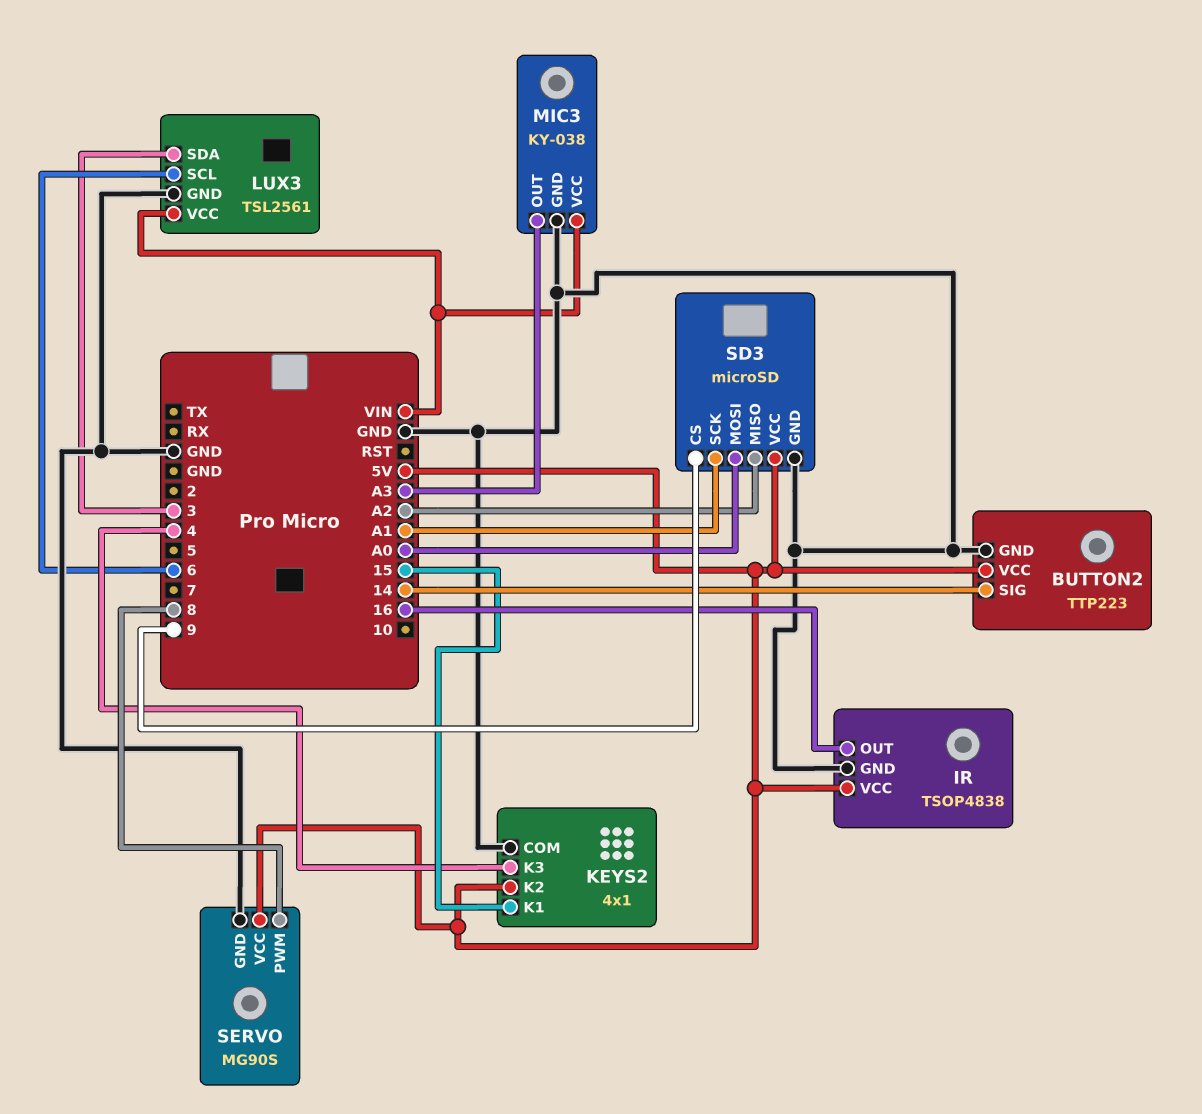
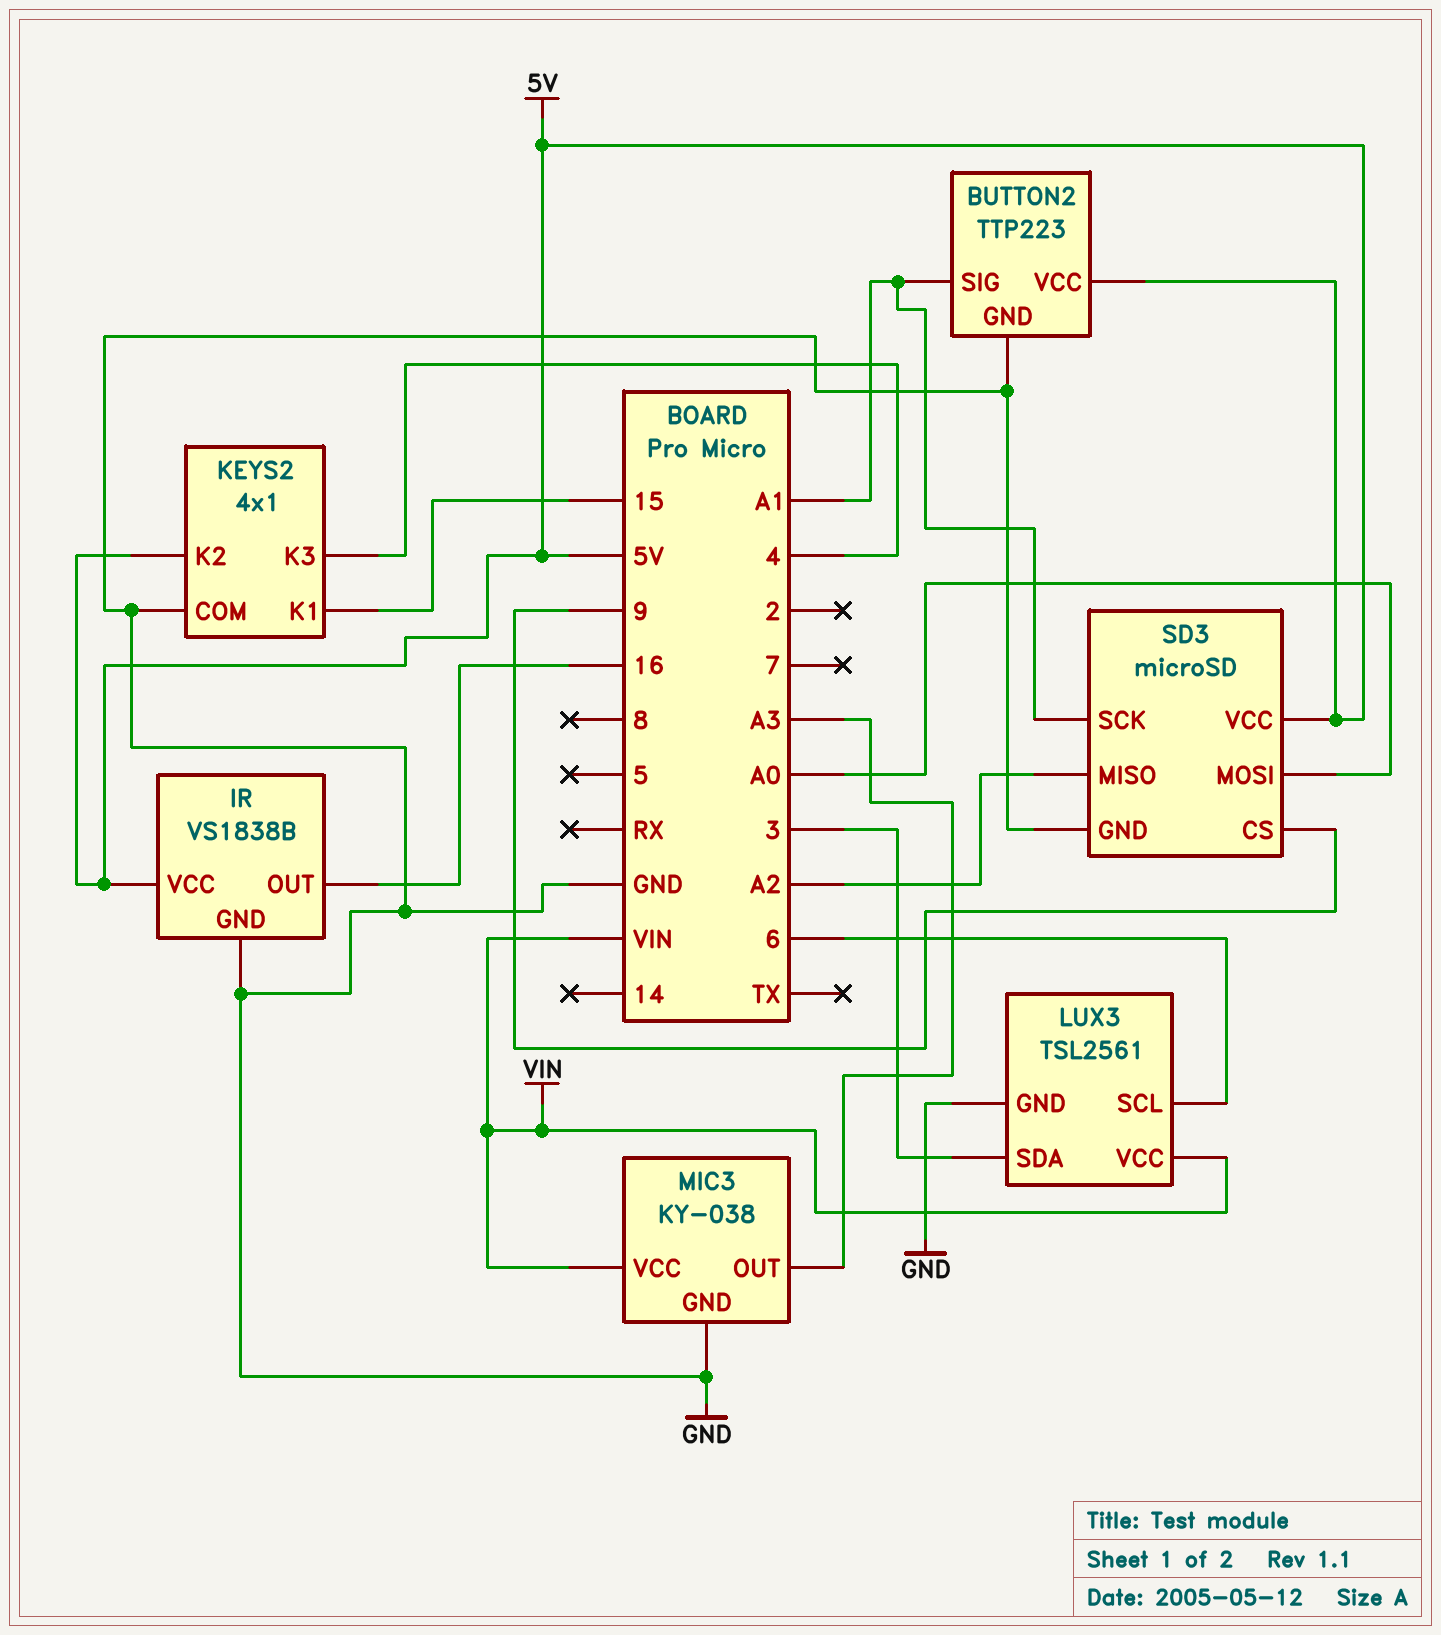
BUTTON2 pin SIG: 14 -> A1
IR: TSOP4838 -> VS1838B
SERVO: MG90S -> none
SERVO pin GND: GND -> none
SERVO pin PWM: 8 -> none
SERVO pin VCC: 5V -> none

